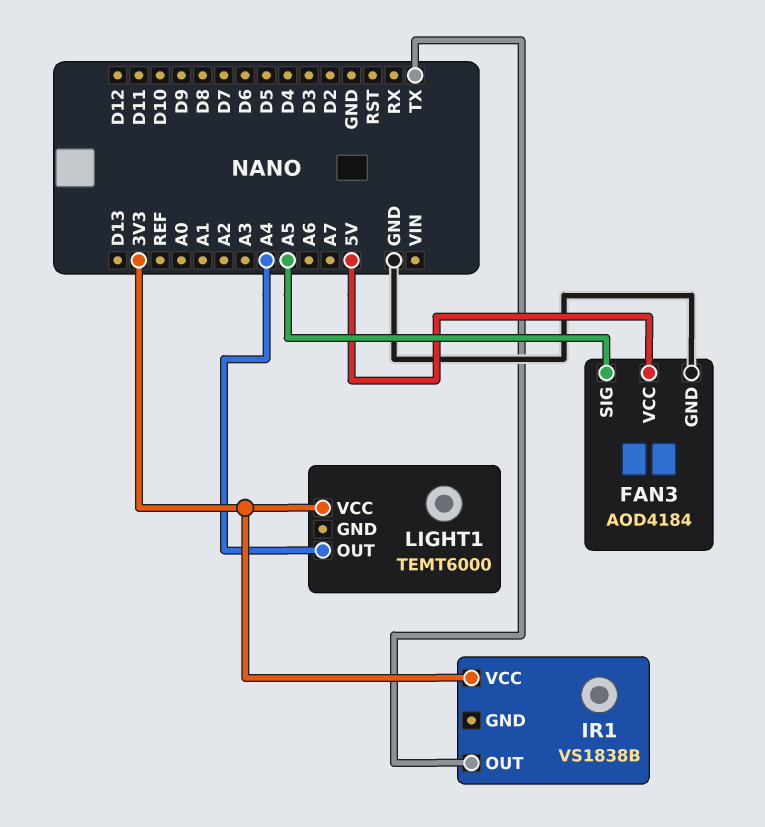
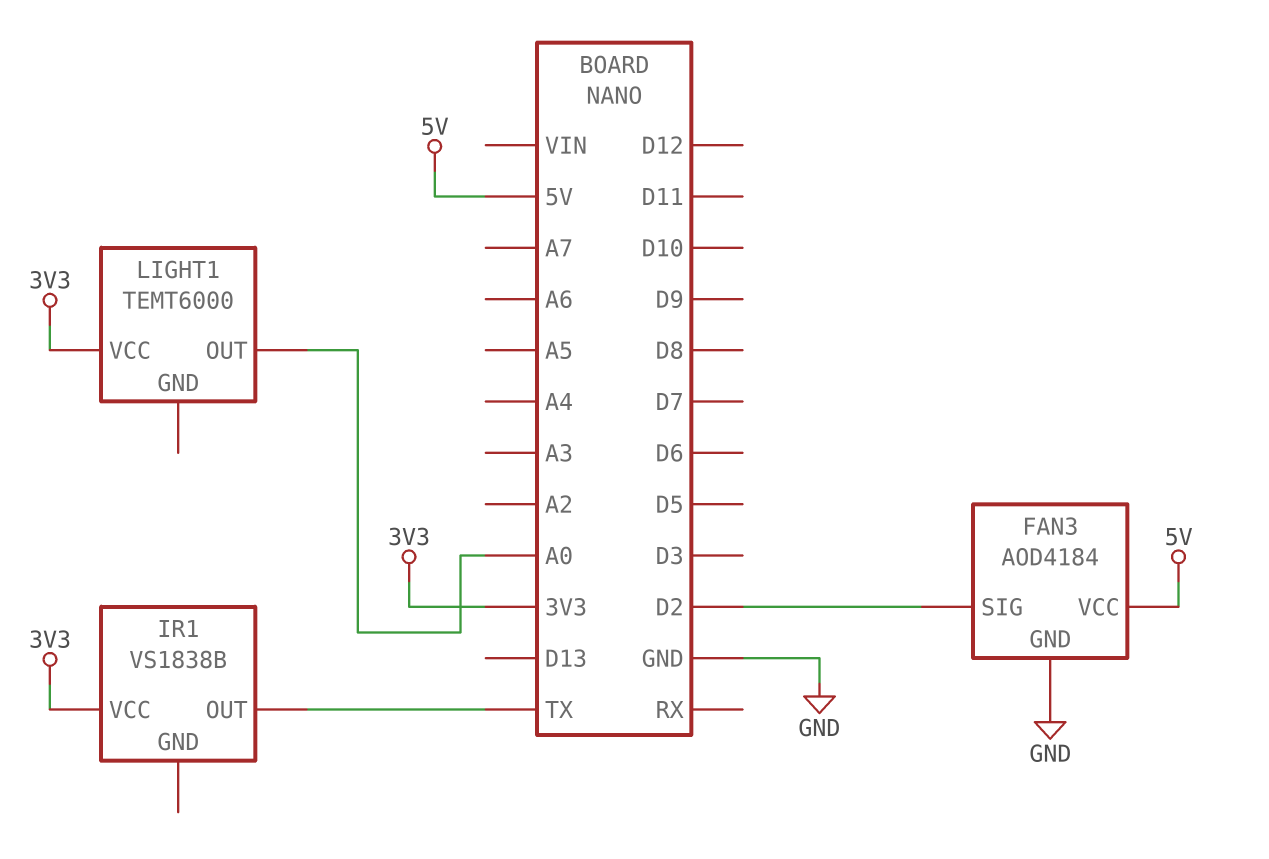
FAN3 pin SIG: A5 -> D2
LIGHT1 pin OUT: A4 -> A0

